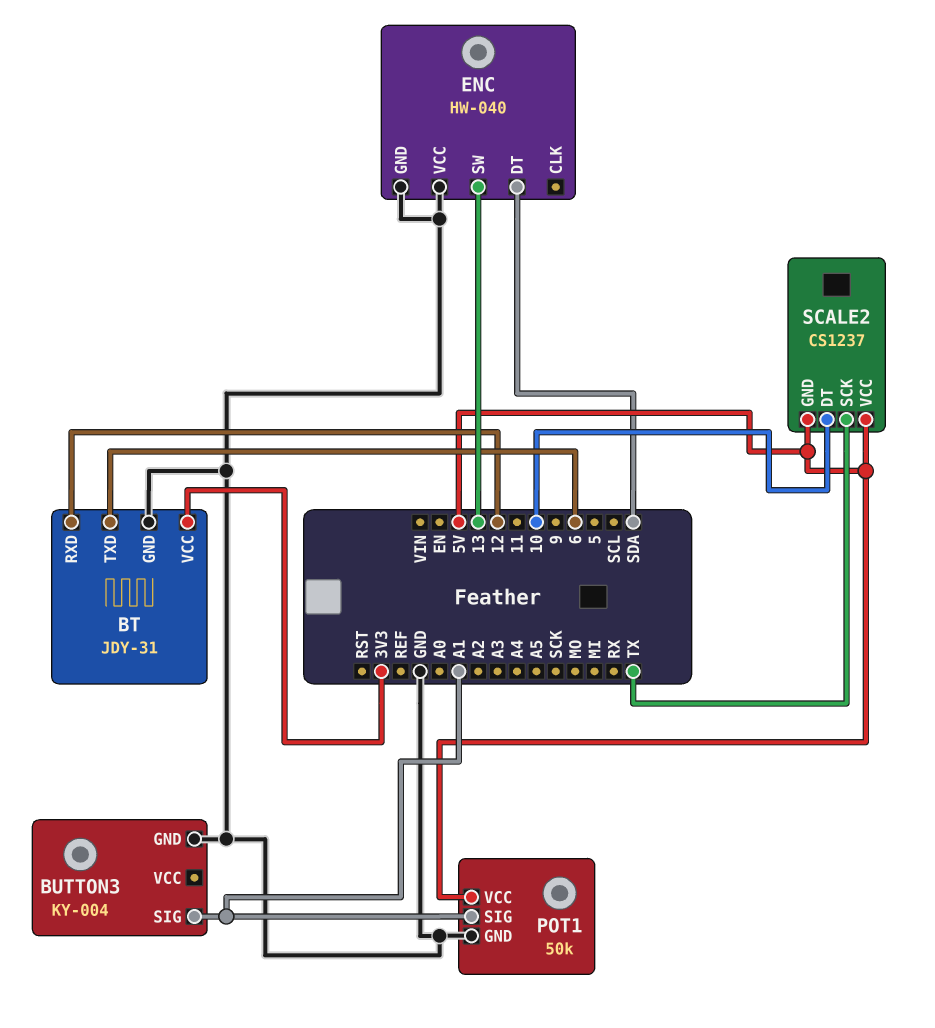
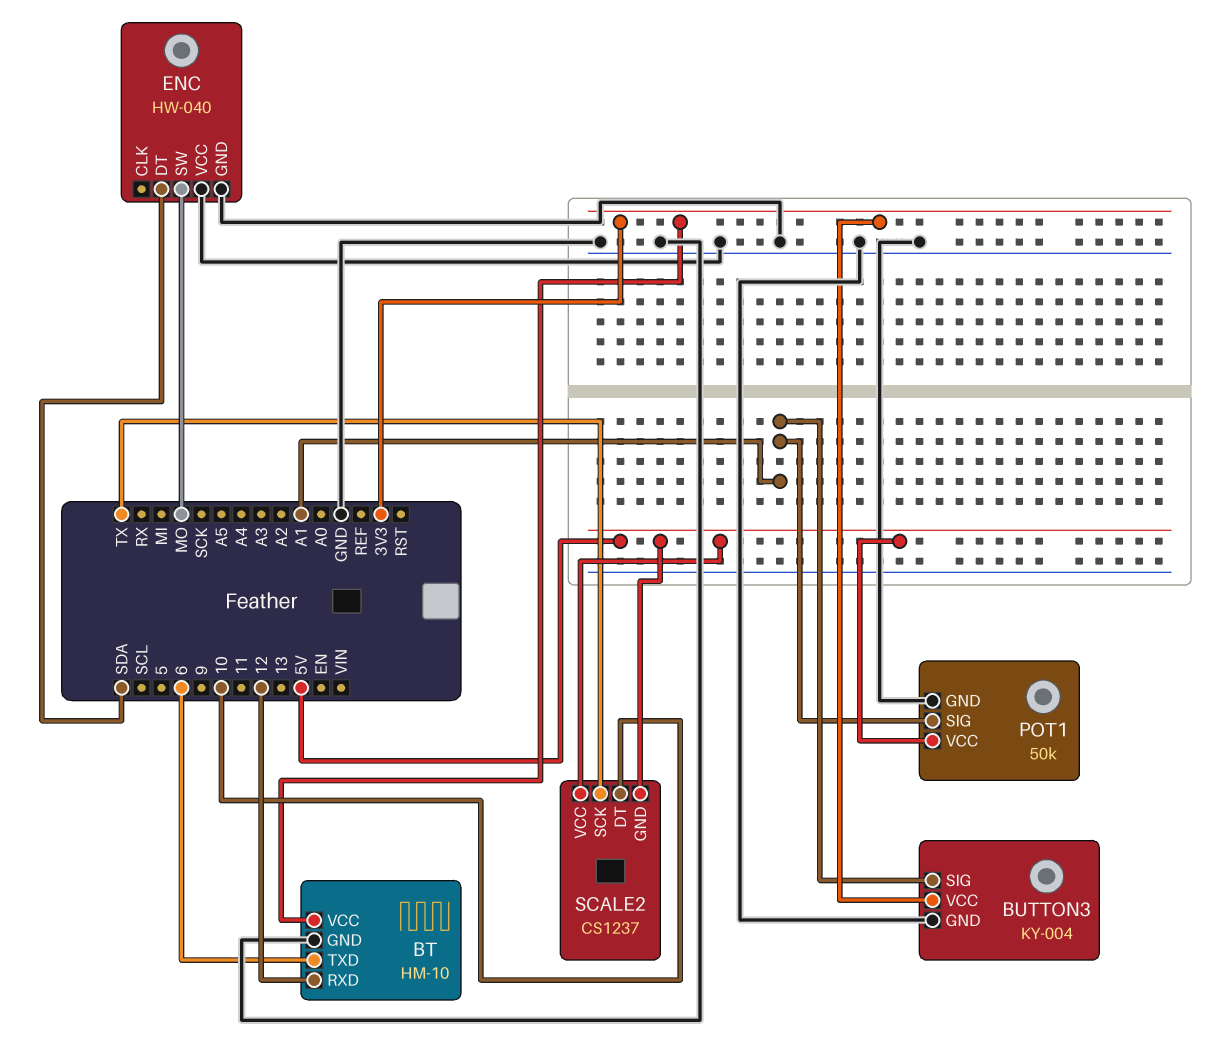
BT: JDY-31 -> HM-10
BUTTON3 pin VCC: none -> 3V3
ENC pin SW: 13 -> MO

